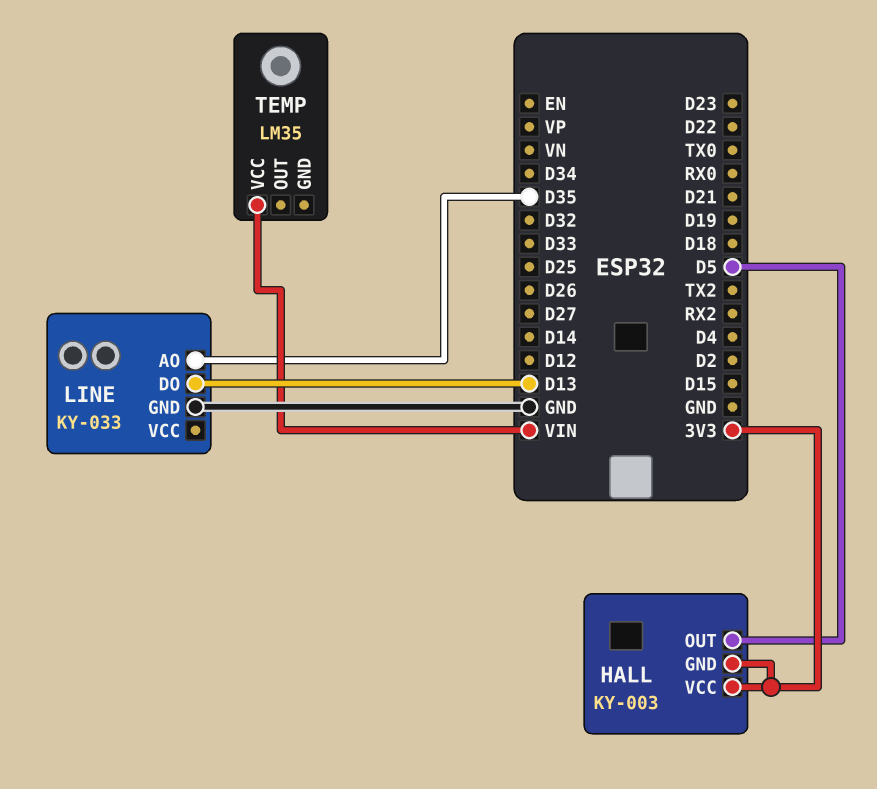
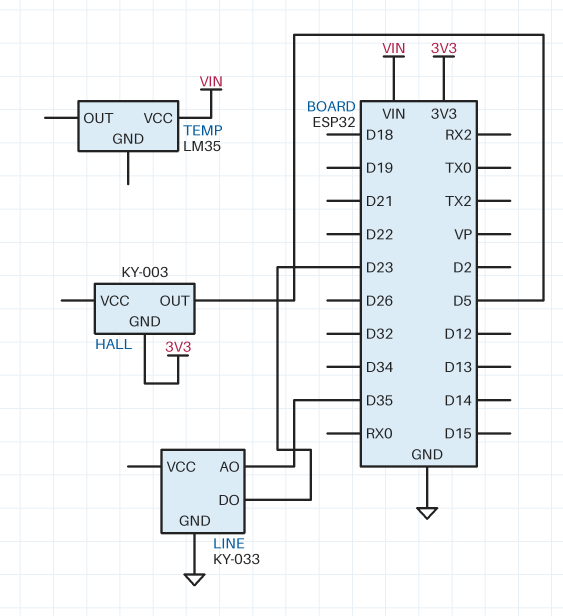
HALL pin VCC: 3V3 -> none
LINE pin DO: D13 -> D23

